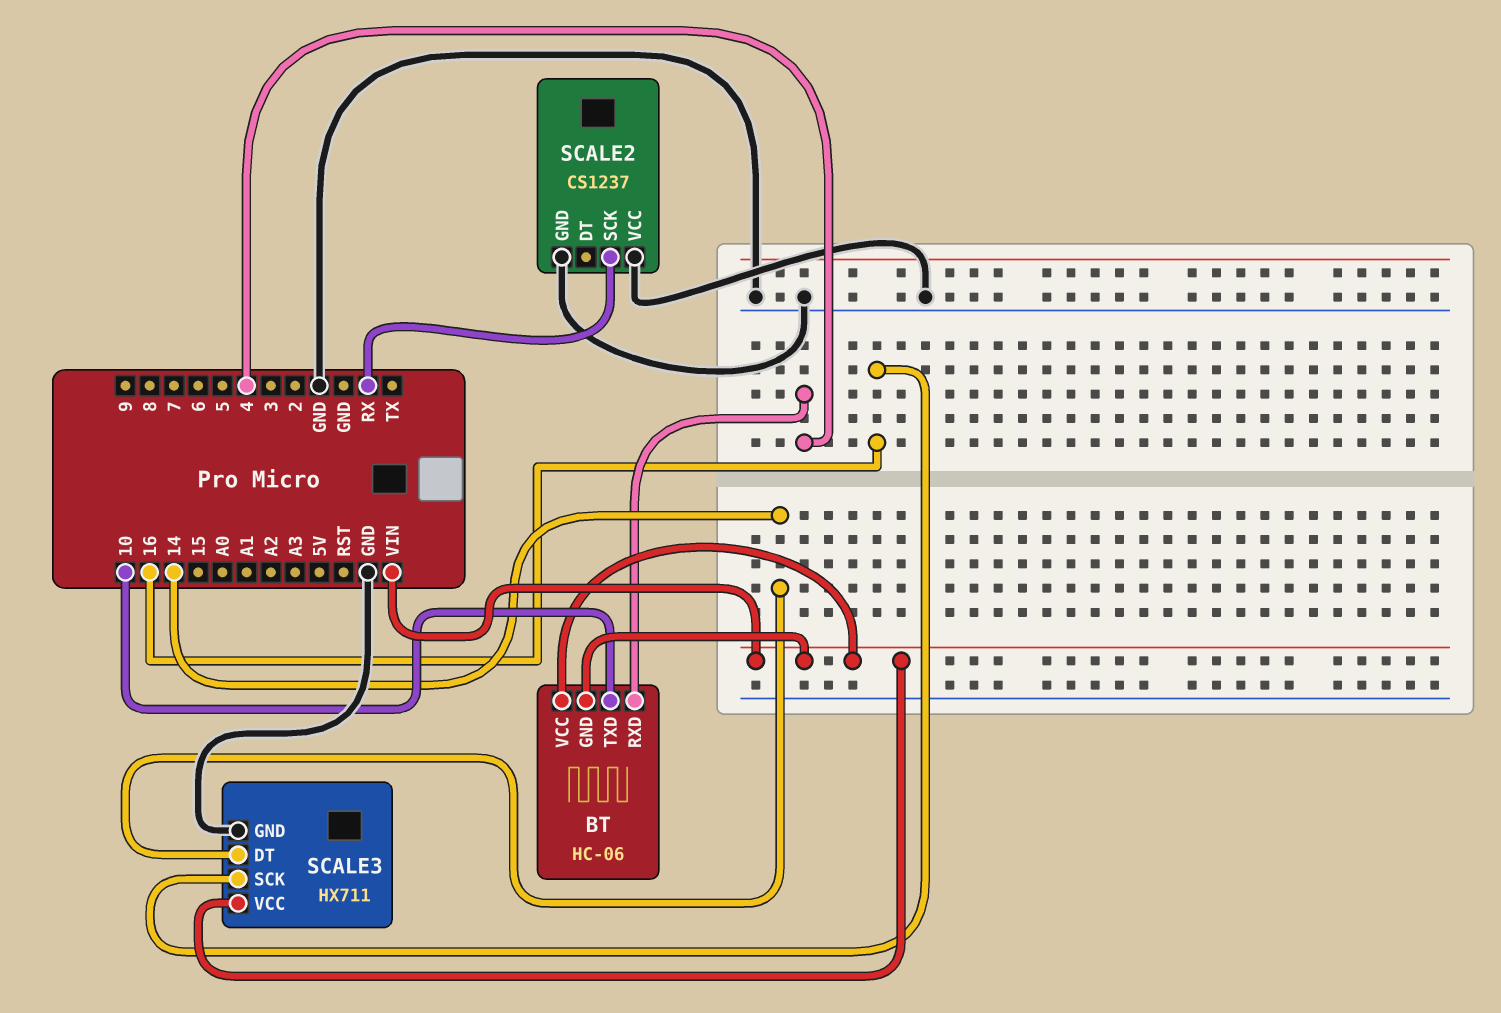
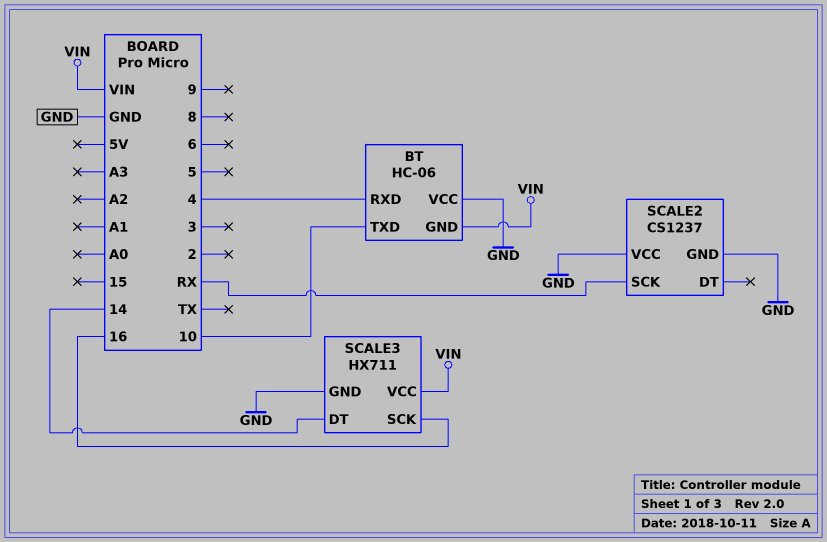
BT pin VCC: VIN -> GND

